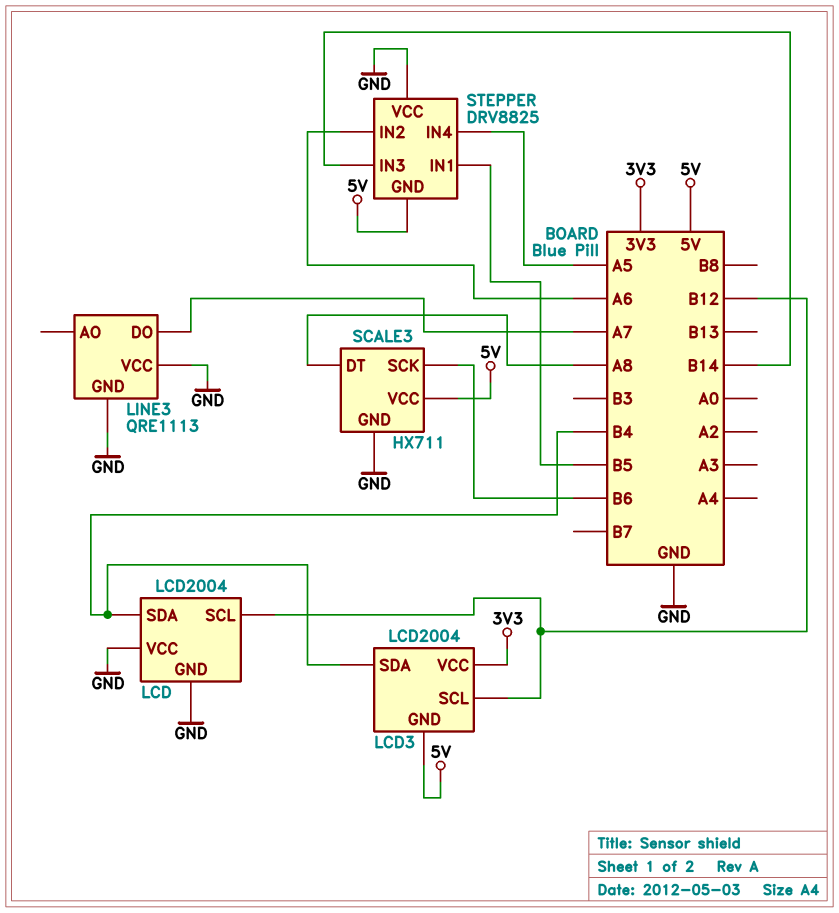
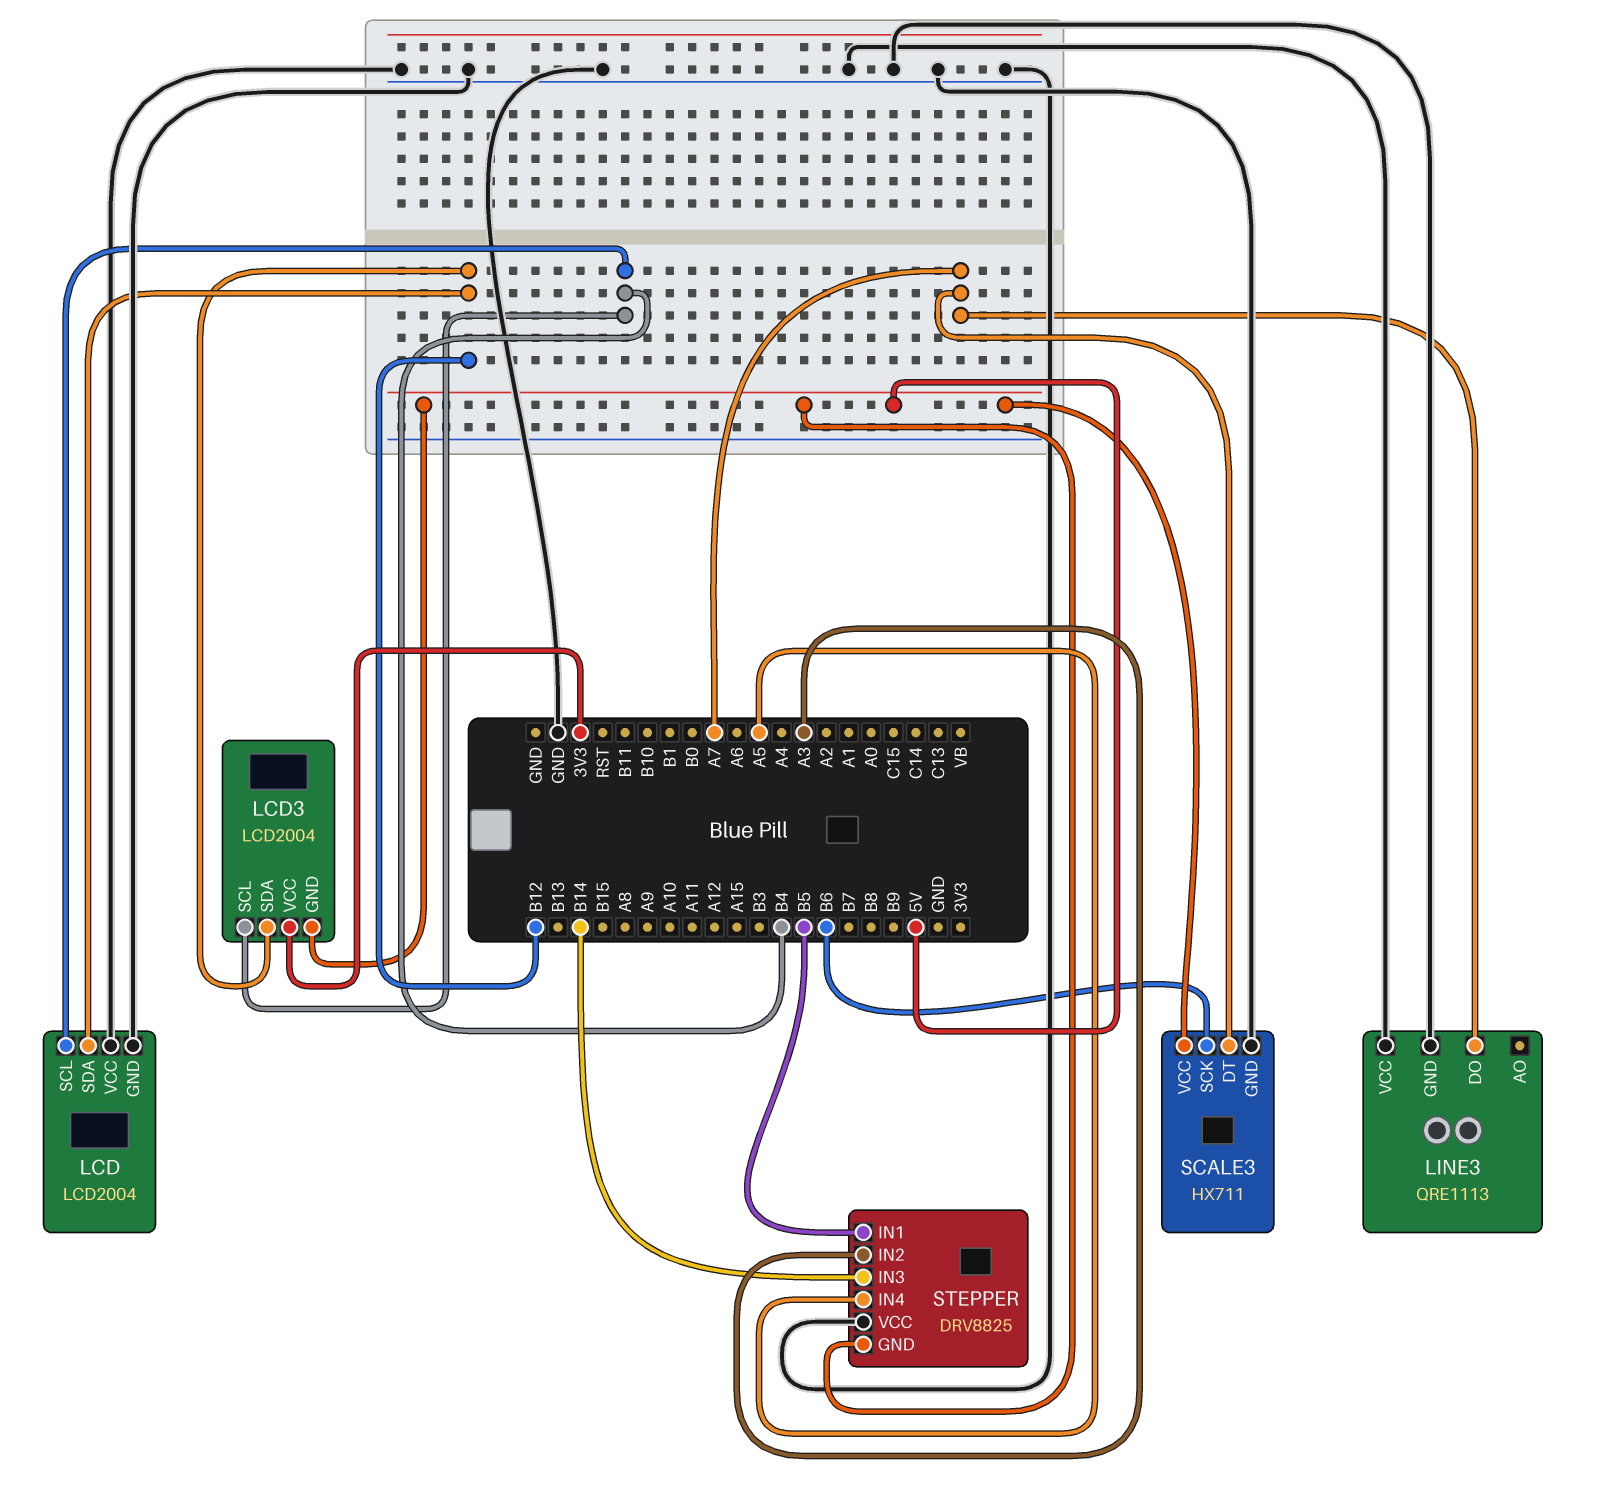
LCD pin SCL: B12 -> B4
LCD pin SDA: B4 -> B12
LCD3 pin SCL: B12 -> B4
LCD3 pin SDA: B4 -> B12
SCALE3 pin DT: A8 -> A7
STEPPER pin IN2: A6 -> A3

